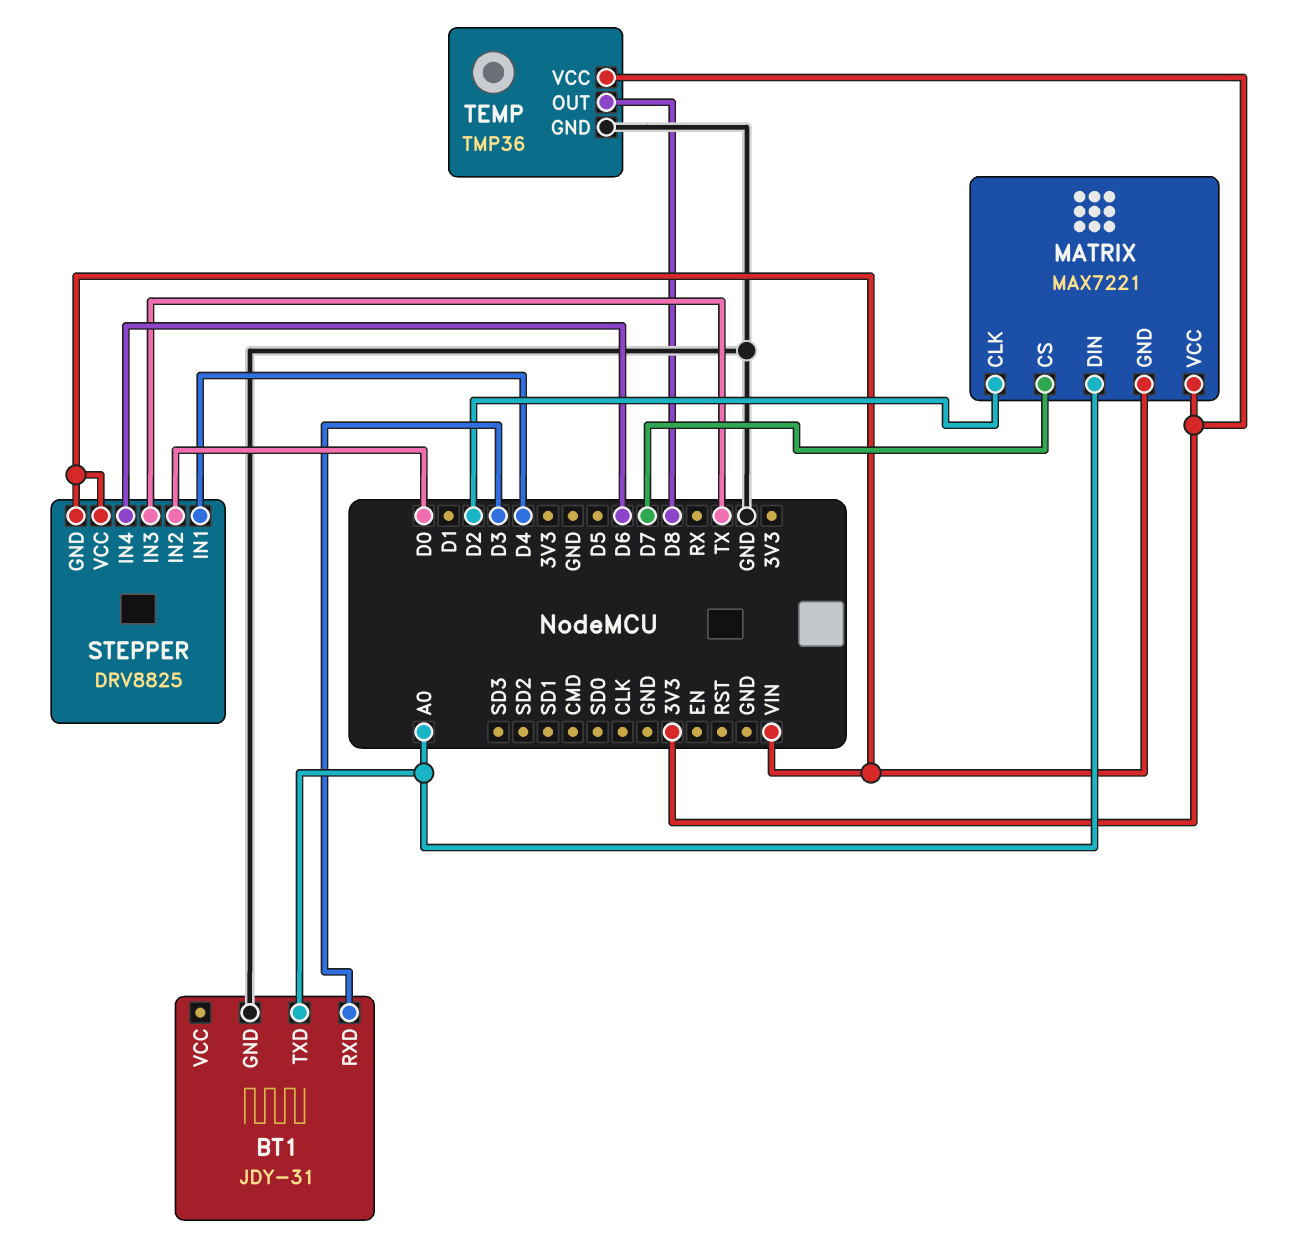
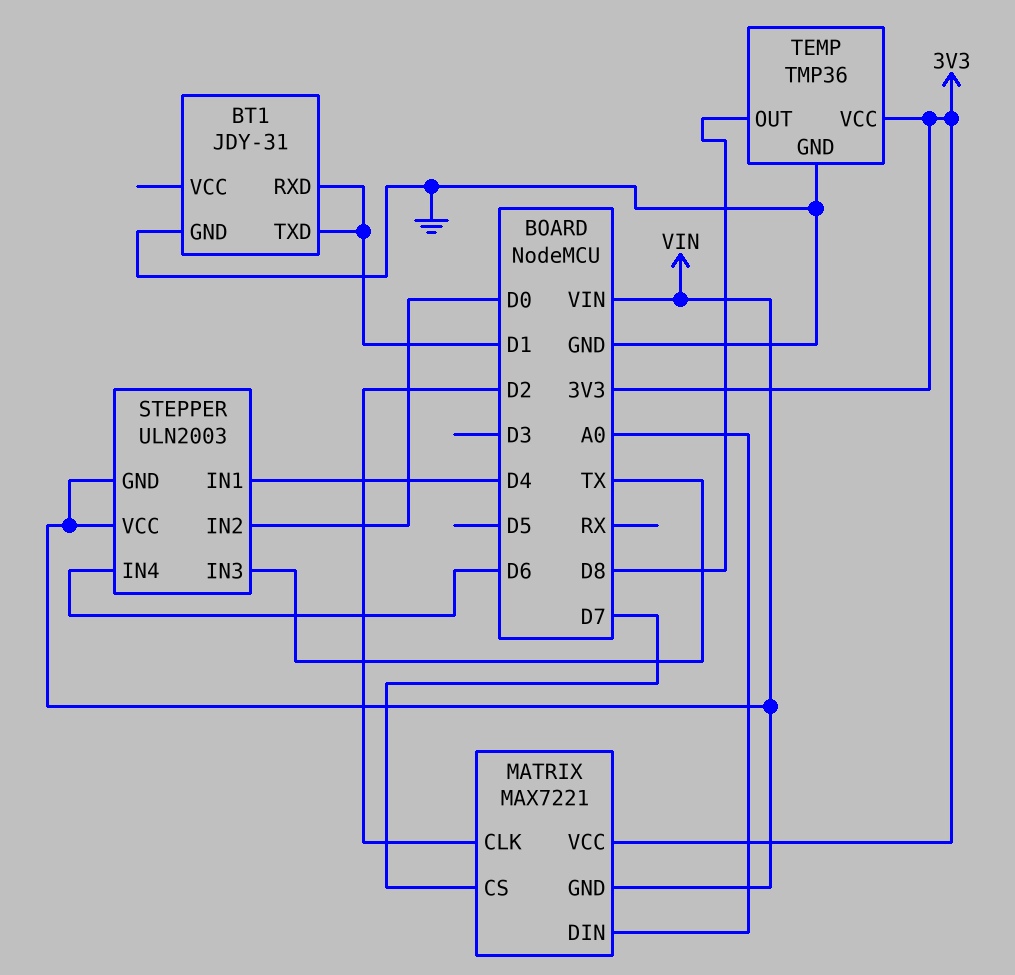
BT1 pin RXD: D3 -> D1
BT1 pin TXD: A0 -> D1
STEPPER: DRV8825 -> ULN2003

